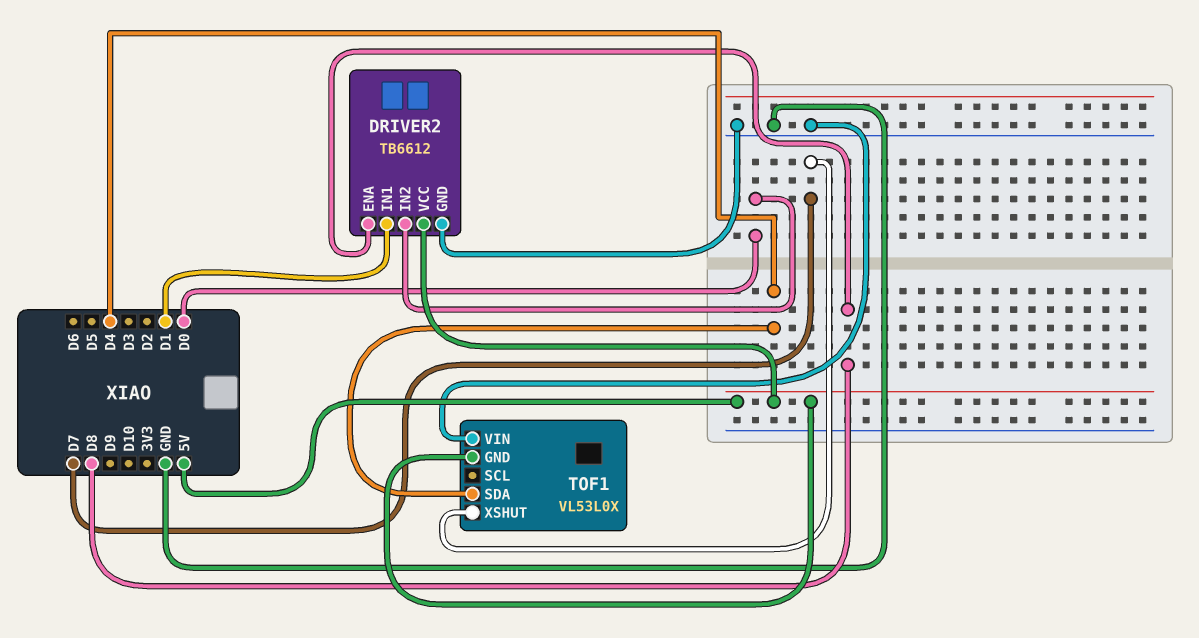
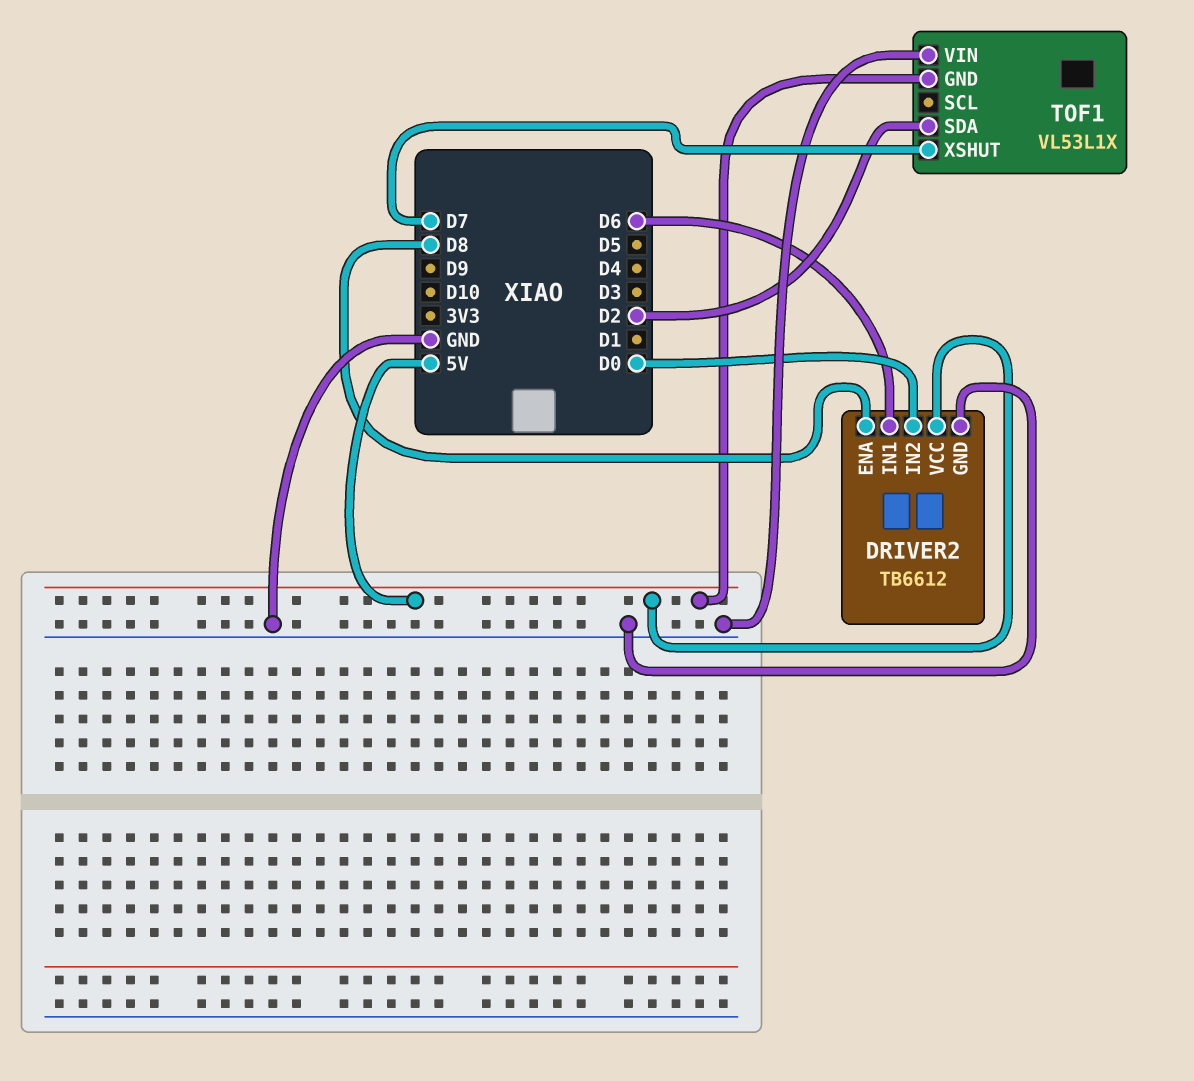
DRIVER2 pin IN1: D1 -> D6
TOF1: VL53L0X -> VL53L1X
TOF1 pin SDA: D4 -> D2

